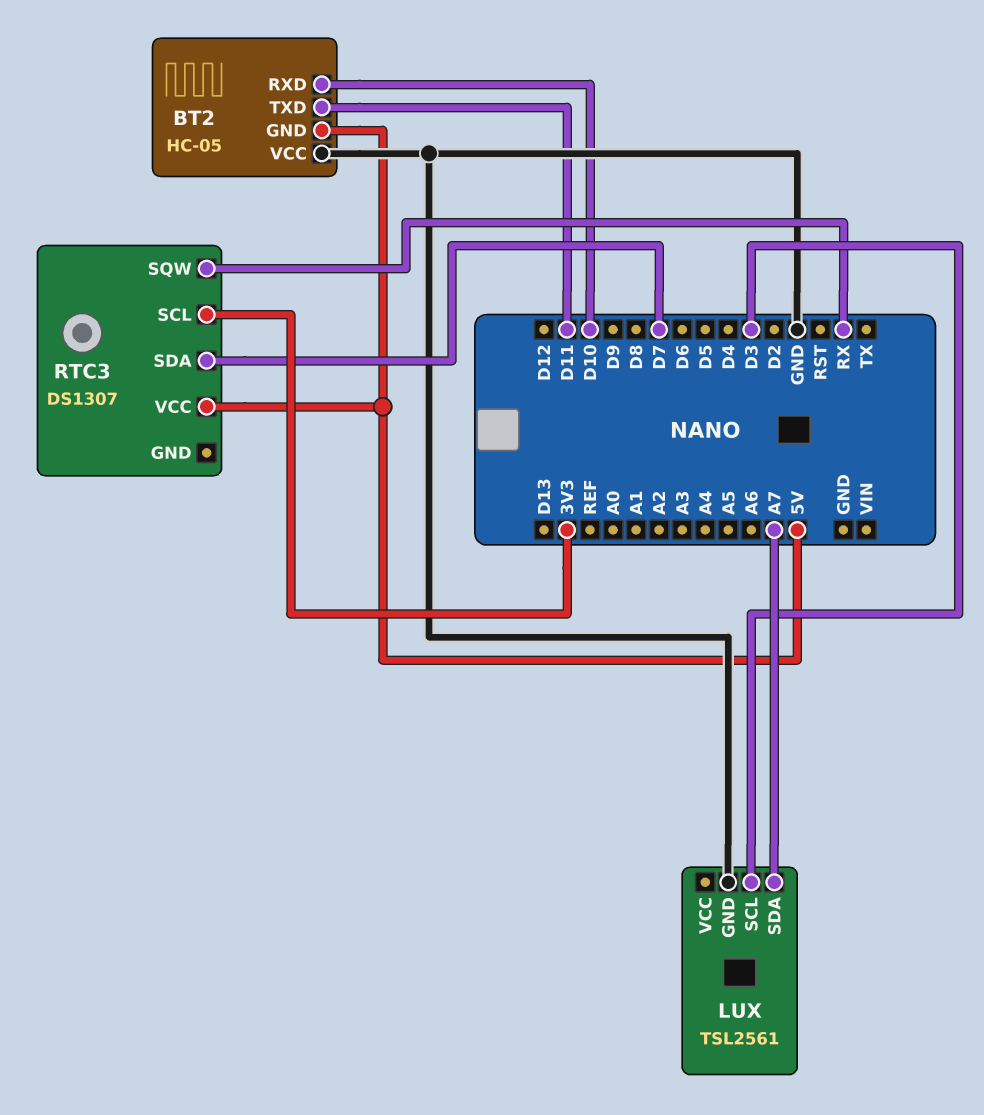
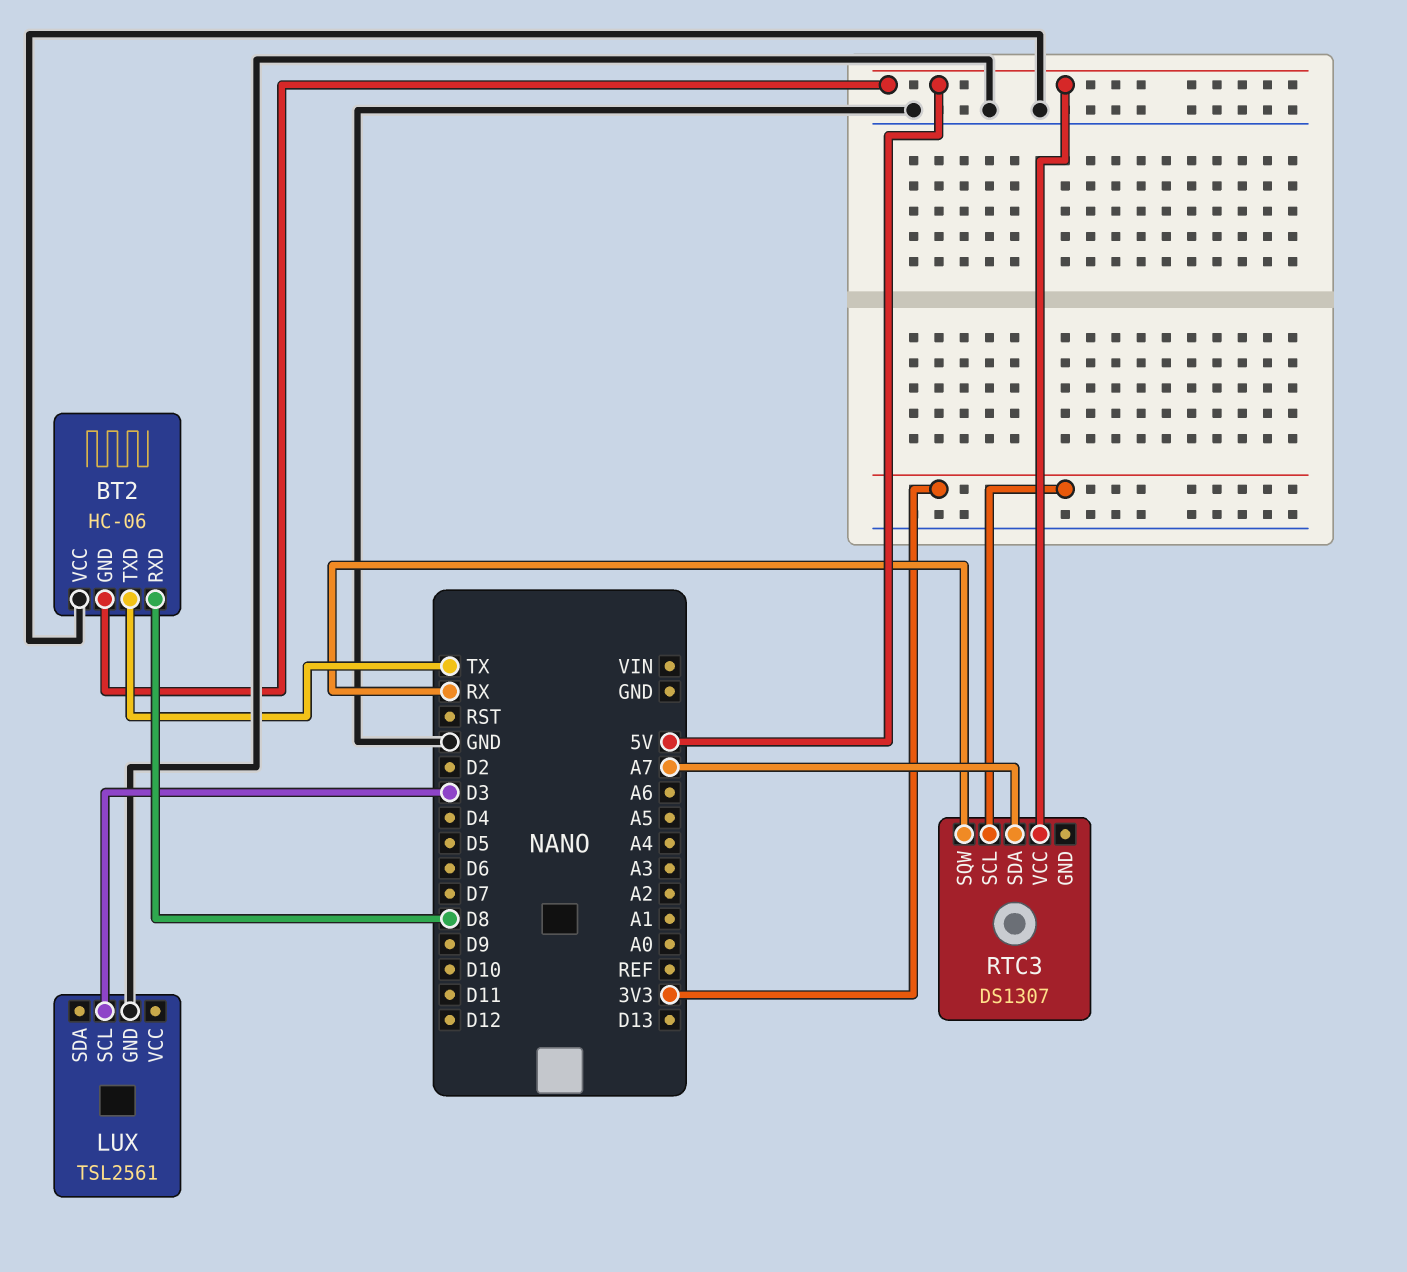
BT2: HC-05 -> HC-06
BT2 pin RXD: D10 -> D8
BT2 pin TXD: D11 -> TX
LUX pin SDA: A7 -> none
RTC3 pin SDA: D7 -> A7

